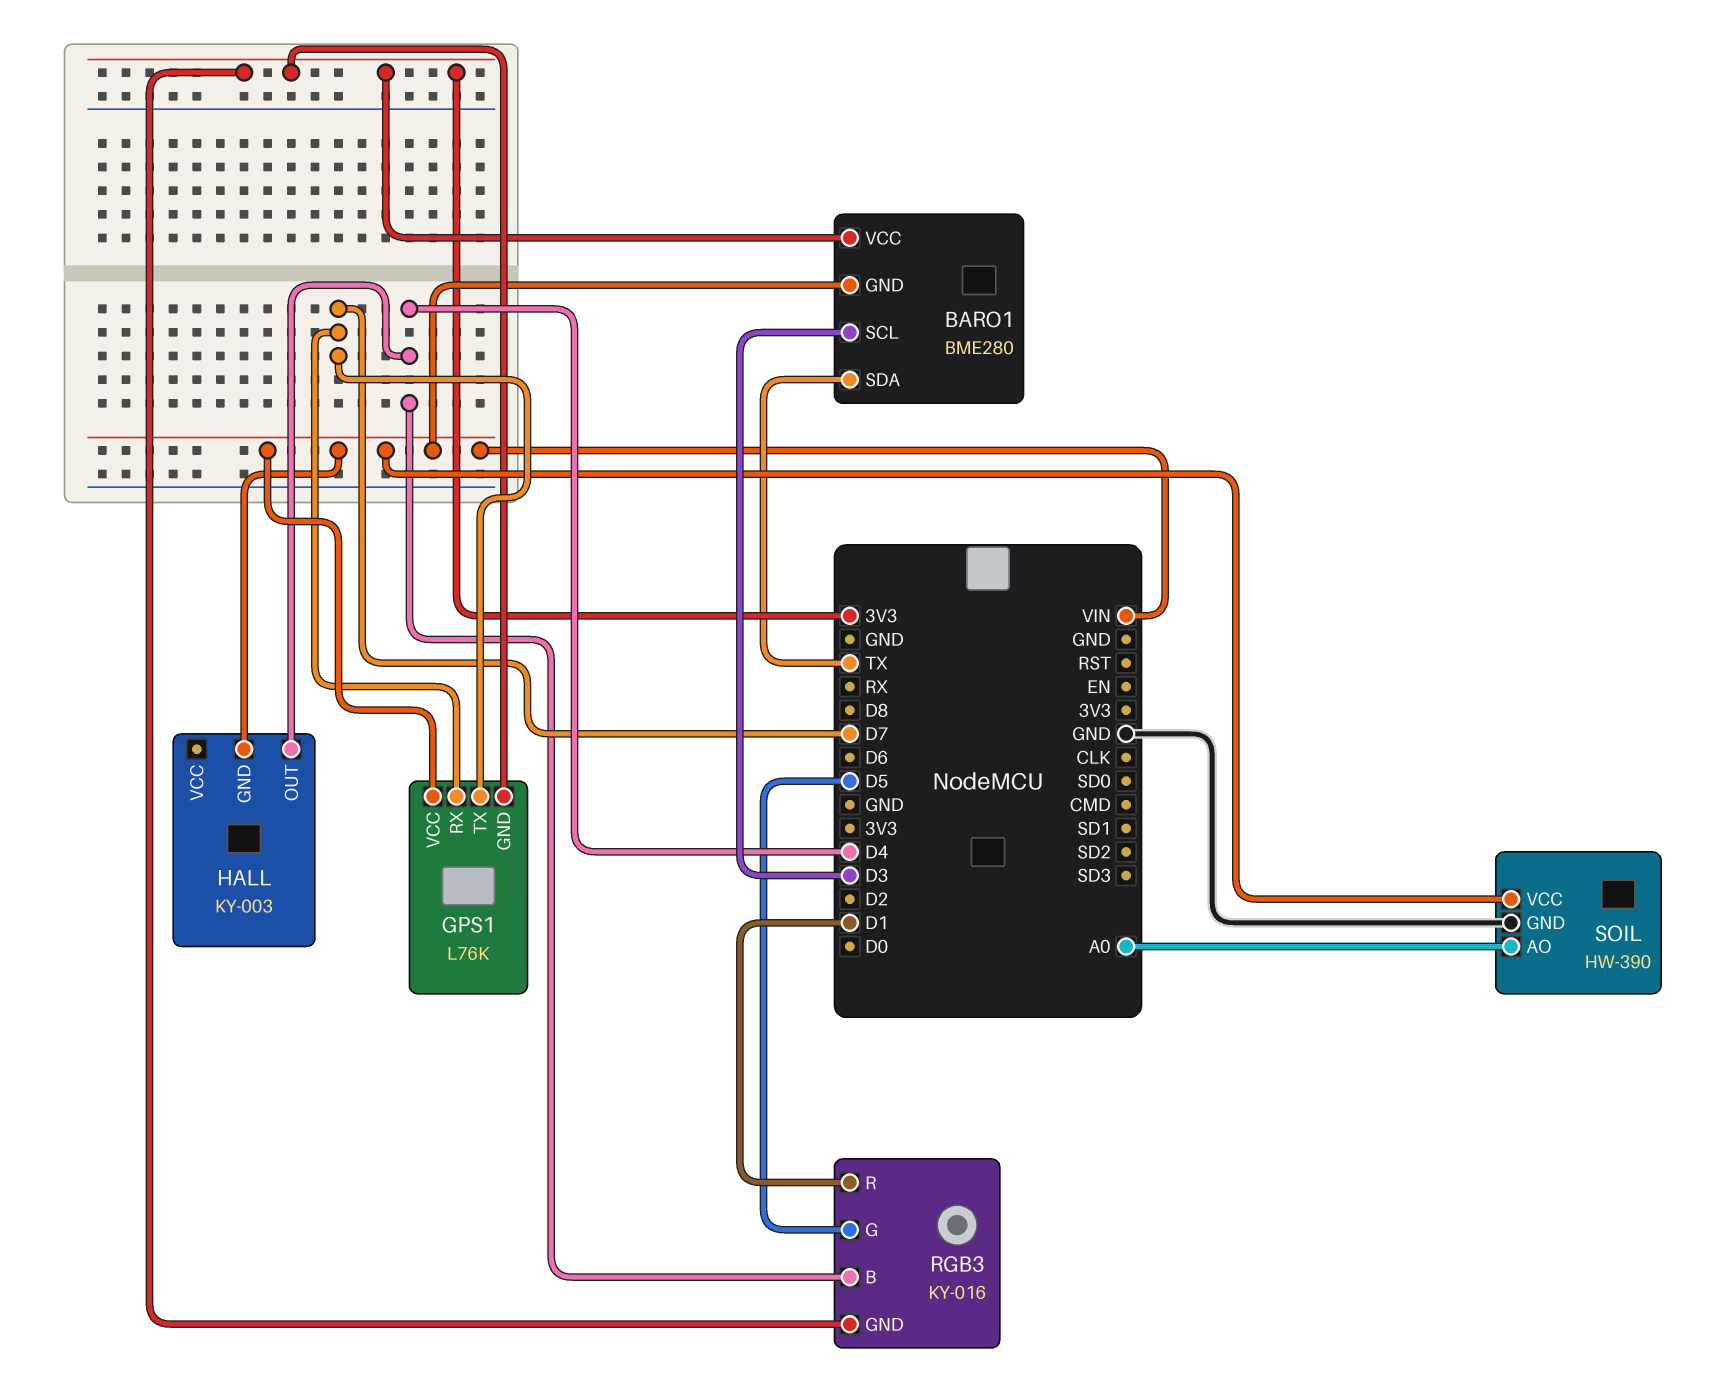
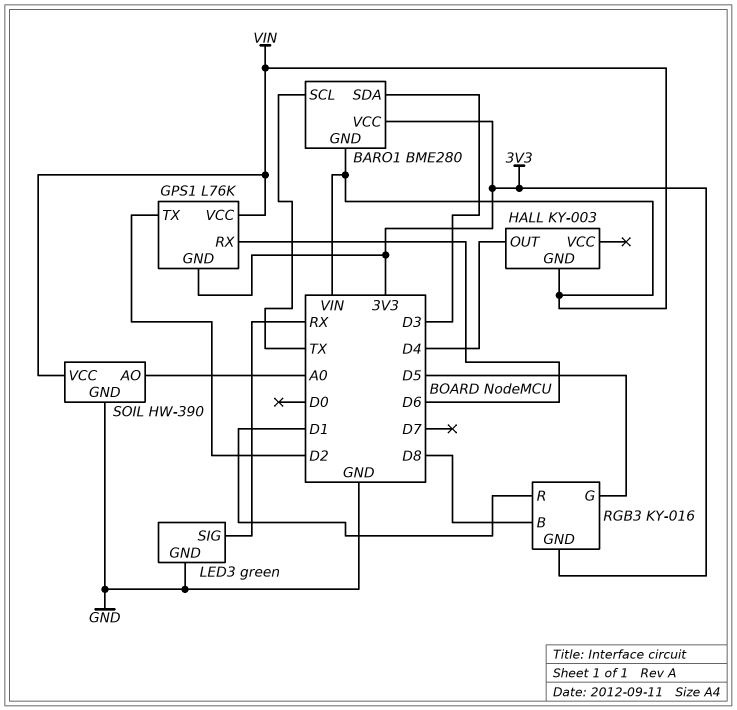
BARO1 pin SCL: D3 -> TX
BARO1 pin SDA: TX -> D3
GPS1 pin RX: D7 -> D6
GPS1 pin TX: D7 -> D2
LED3: none -> green
LED3 pin GND: none -> GND
LED3 pin SIG: none -> RX
RGB3 pin B: D4 -> D8

